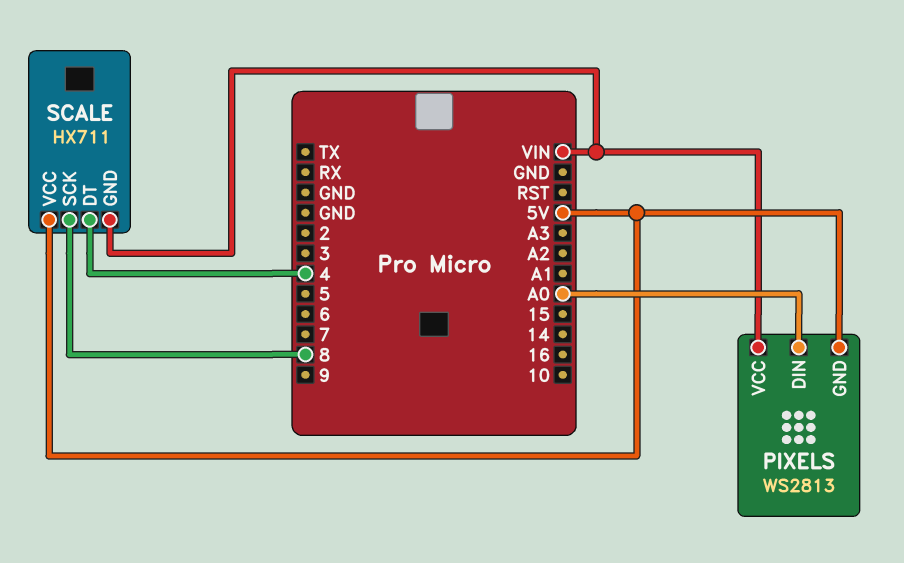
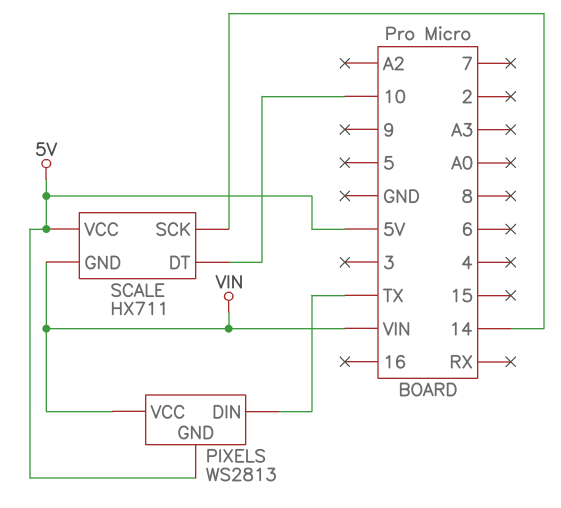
PIXELS pin DIN: A0 -> TX
SCALE pin DT: 4 -> 10
SCALE pin SCK: 8 -> 14

